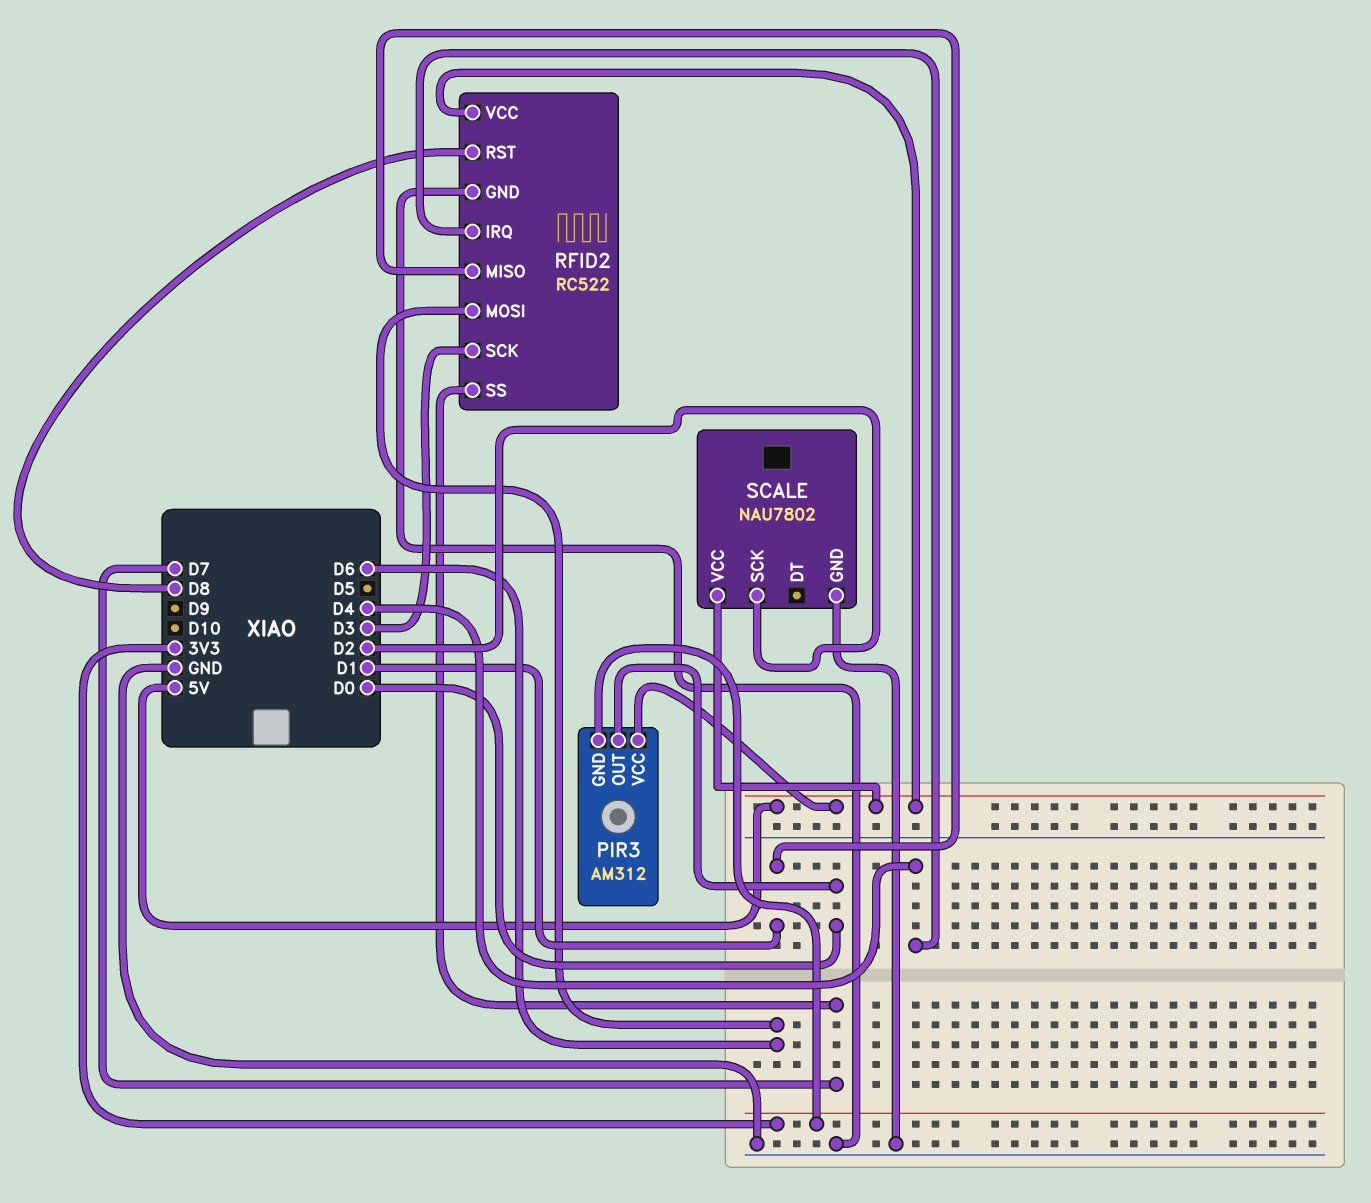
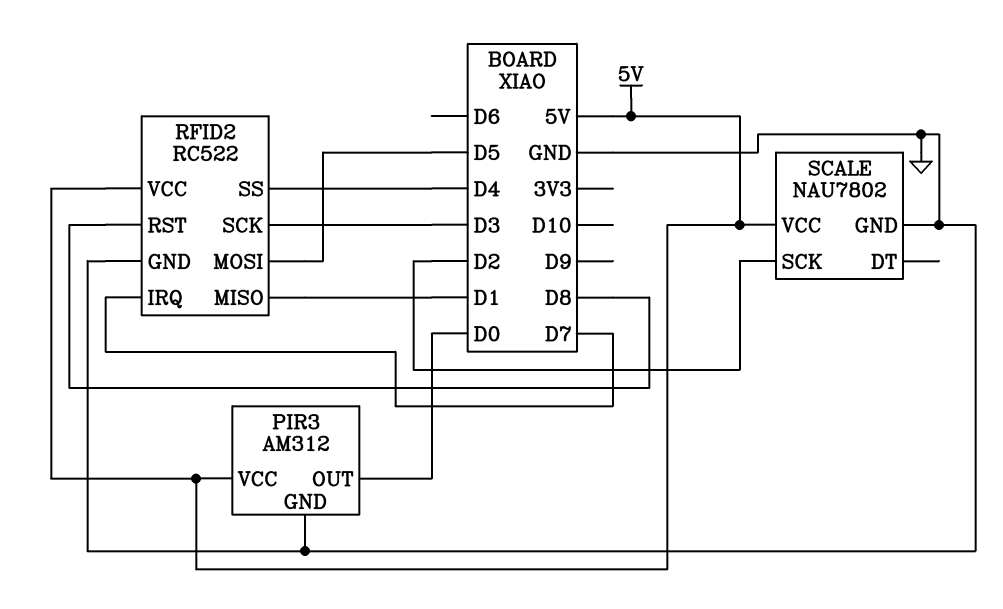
PIR3 pin GND: 3V3 -> GND
RFID2 pin IRQ: D4 -> D7
RFID2 pin MOSI: D6 -> D5
RFID2 pin SS: D7 -> D4

